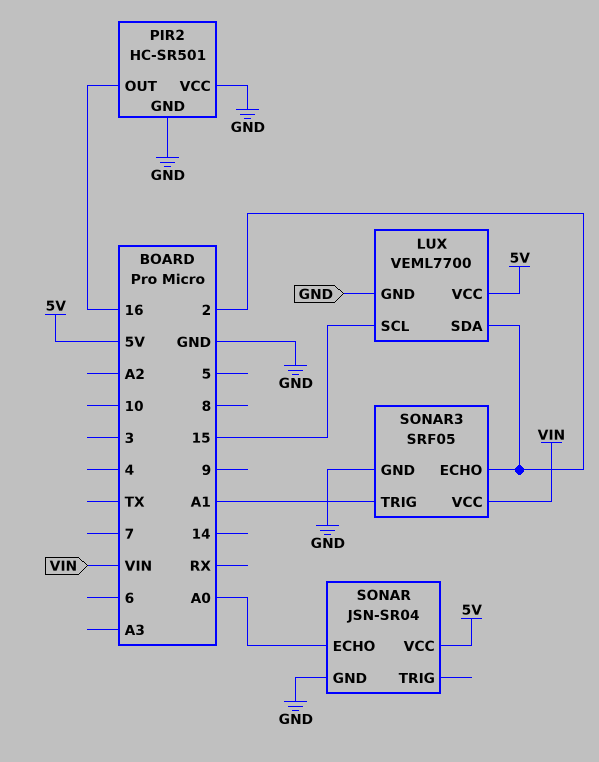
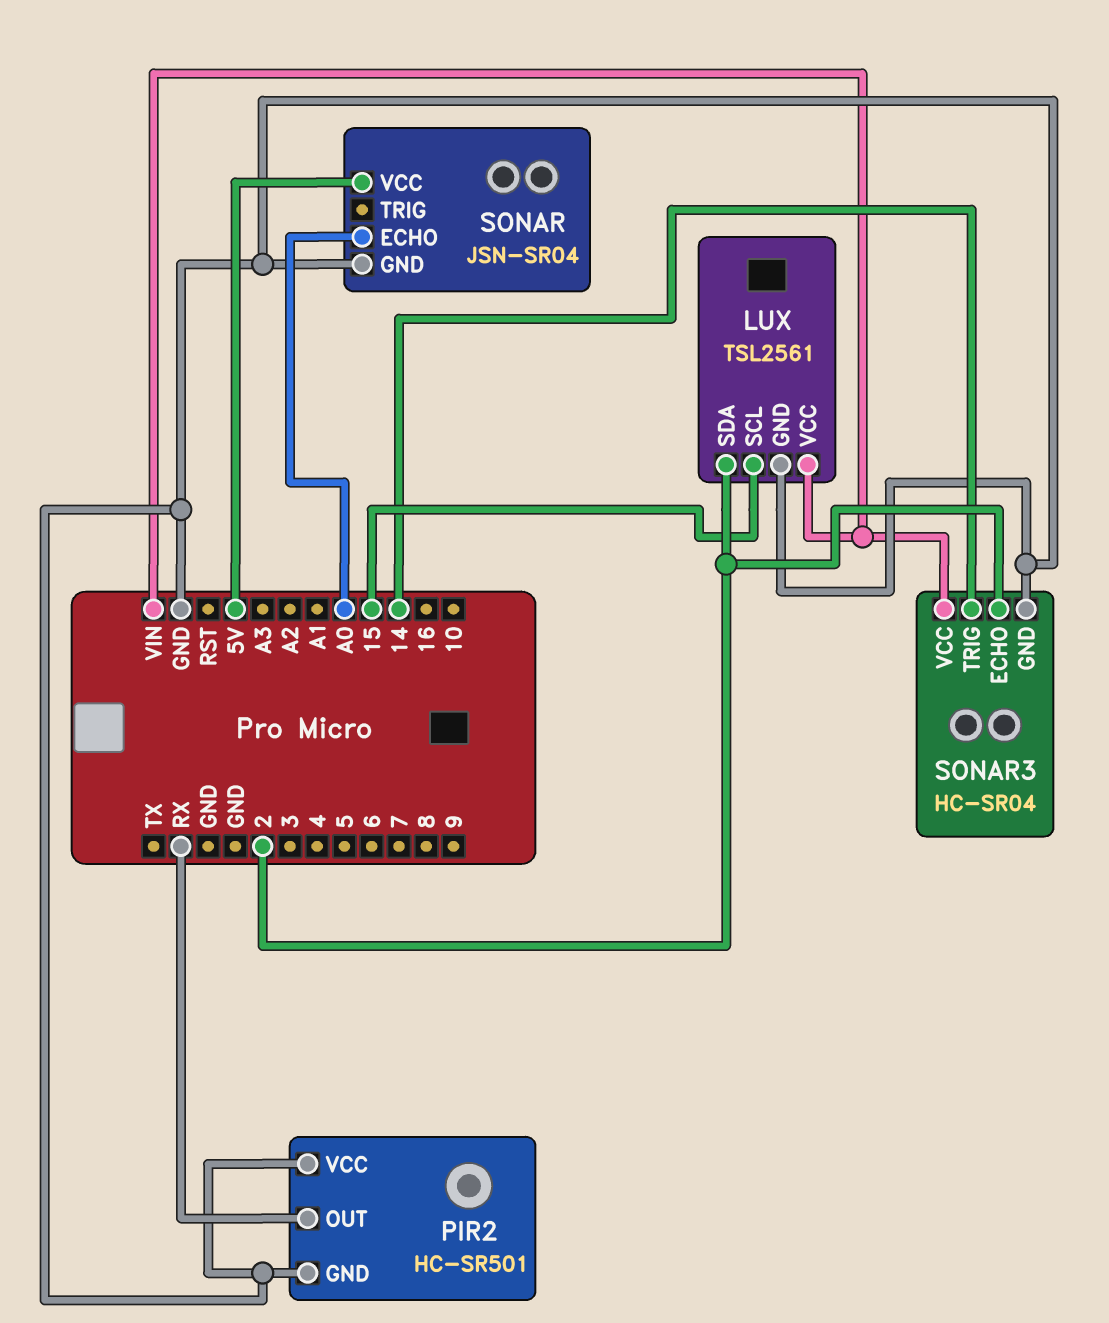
LUX: VEML7700 -> TSL2561
LUX pin VCC: 5V -> VIN
PIR2 pin OUT: 16 -> RX
SONAR3: SRF05 -> HC-SR04
SONAR3 pin TRIG: A1 -> 14

